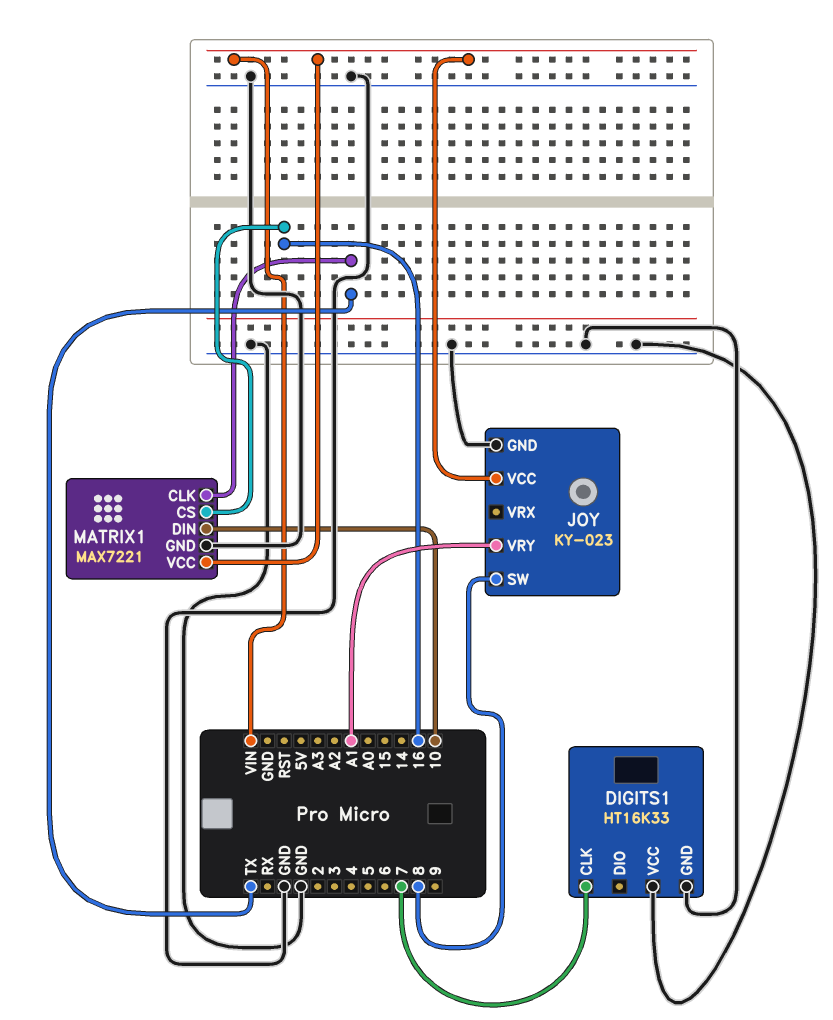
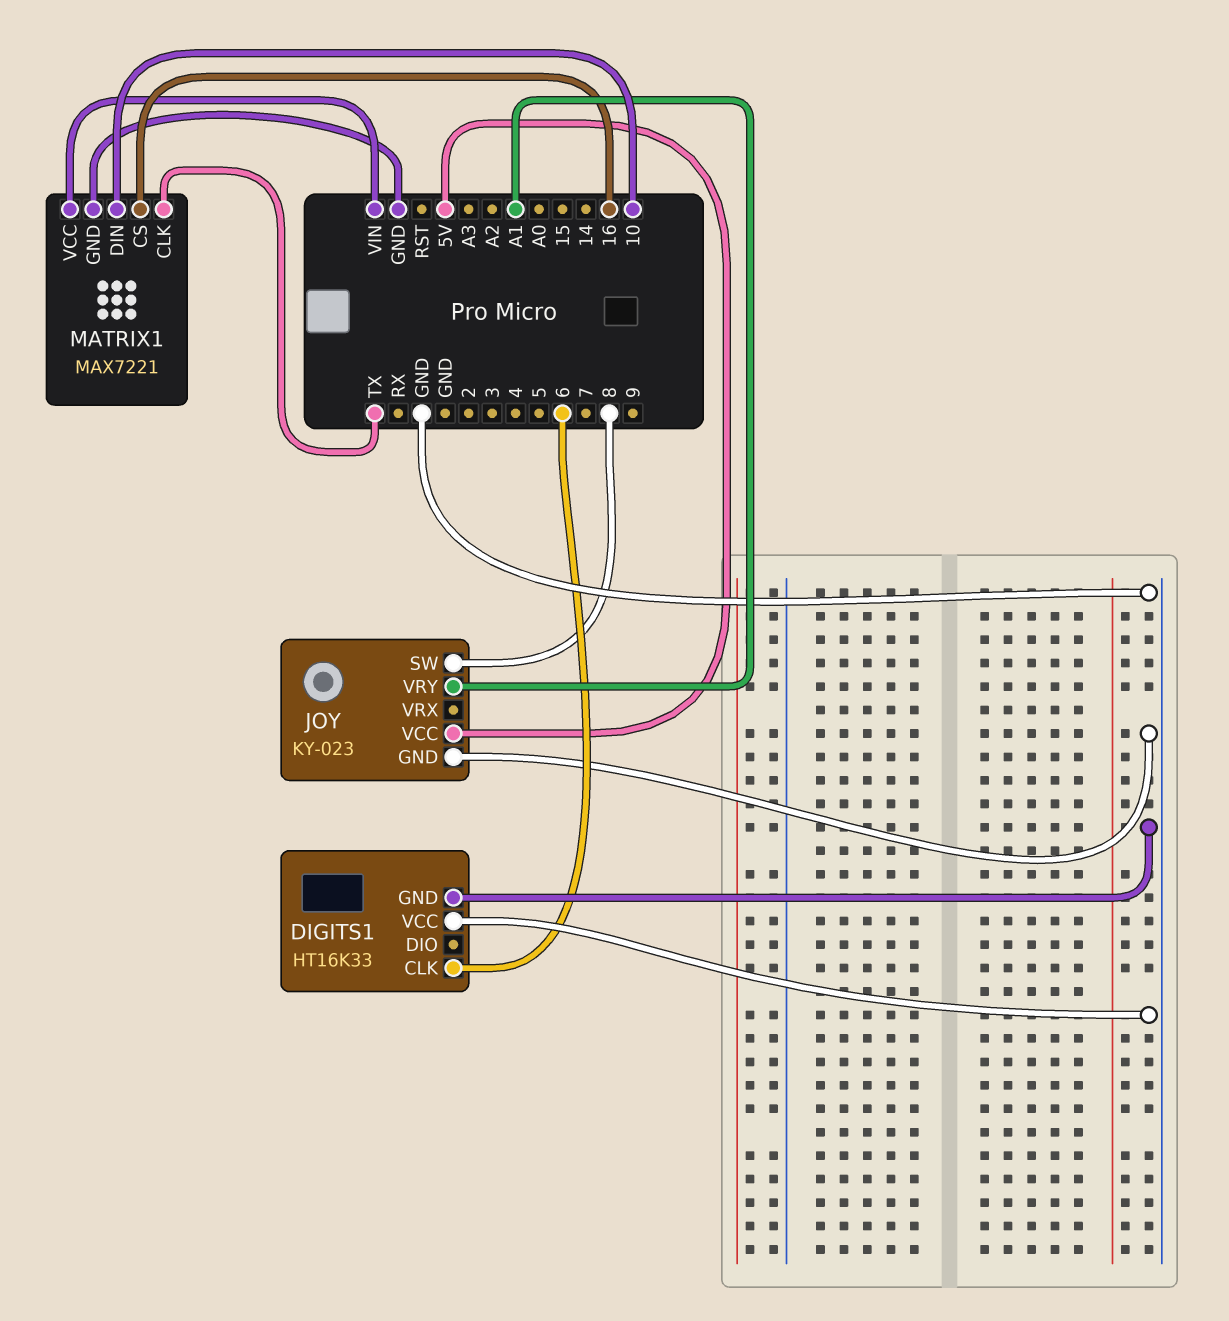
DIGITS1 pin CLK: 7 -> 6
JOY pin VCC: VIN -> 5V

